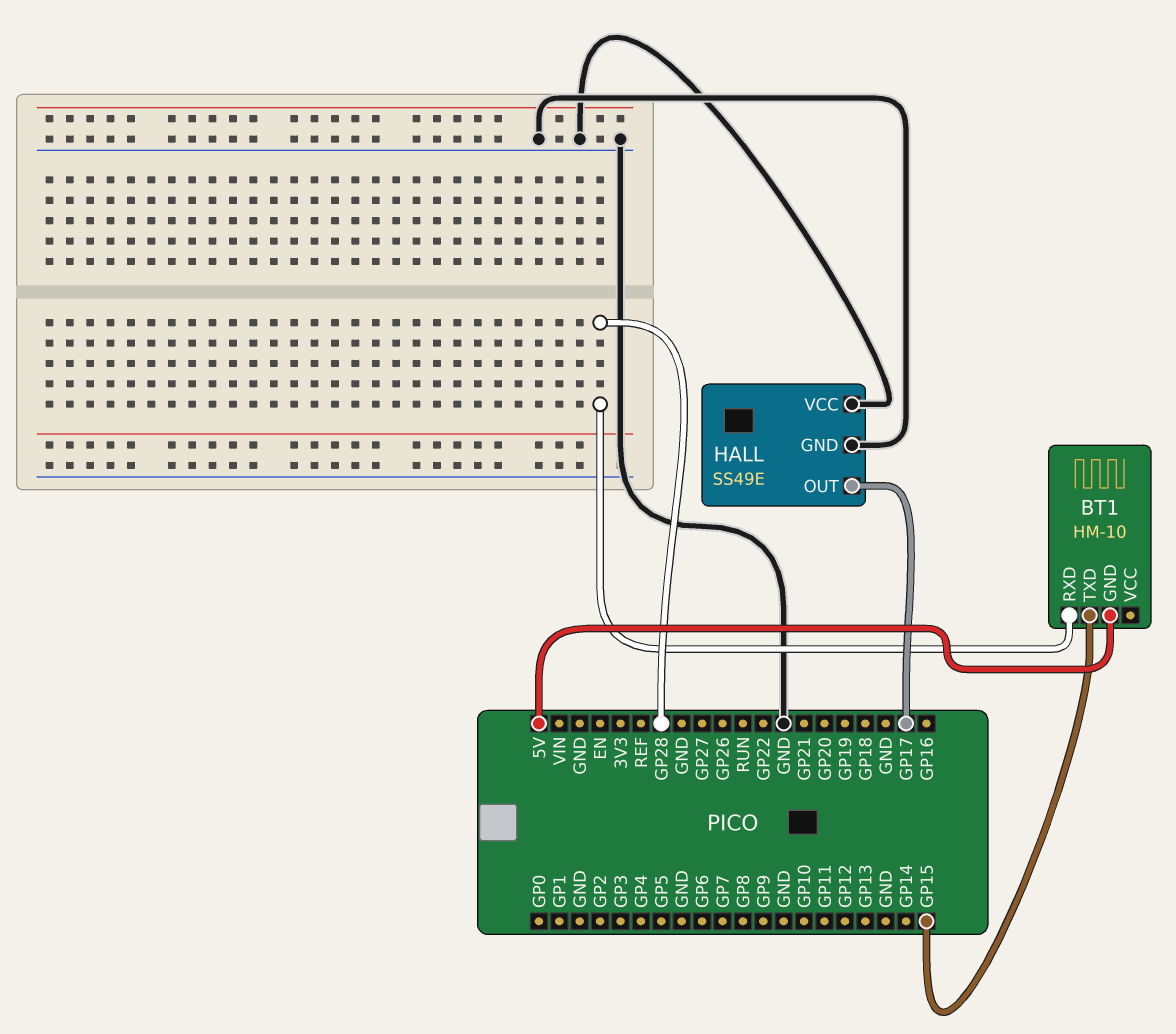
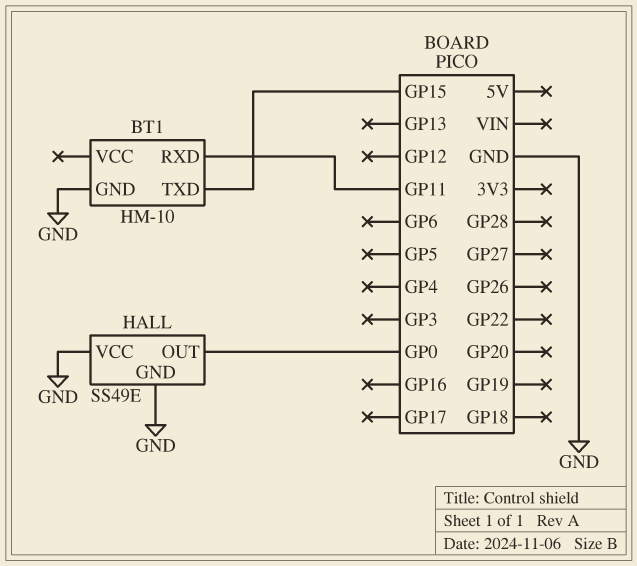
BT1 pin GND: 5V -> GND
BT1 pin RXD: GP28 -> GP11
HALL pin OUT: GP17 -> GP0

